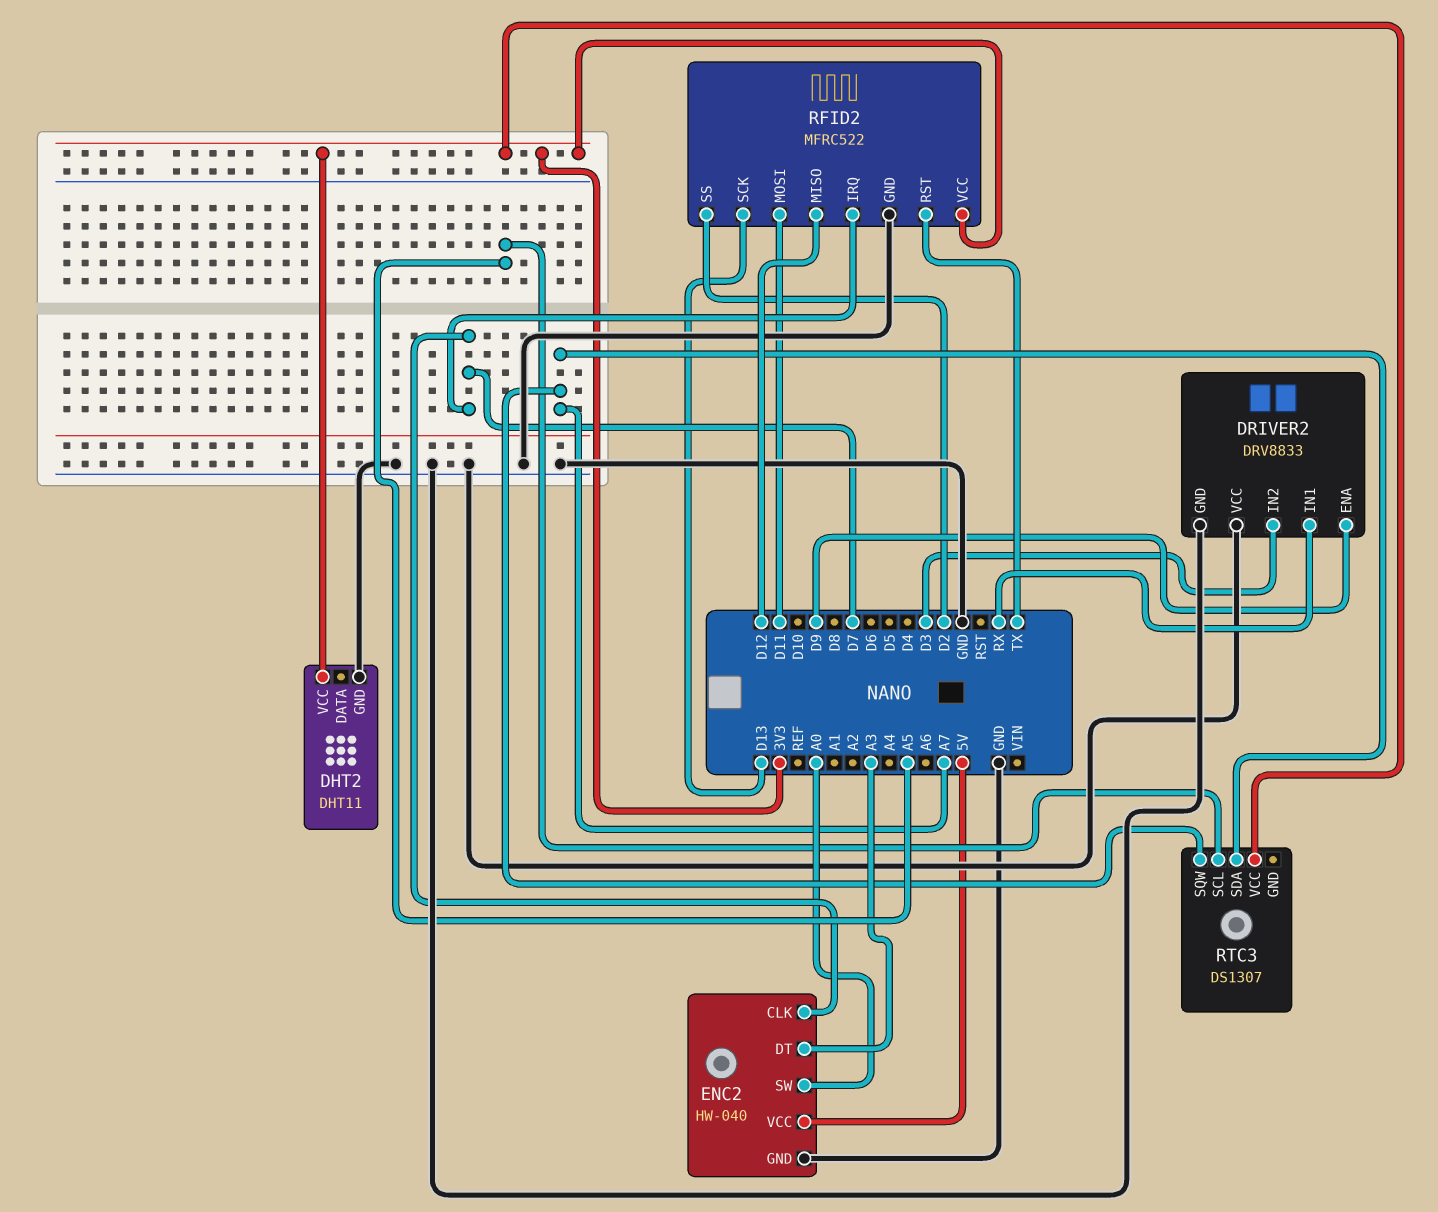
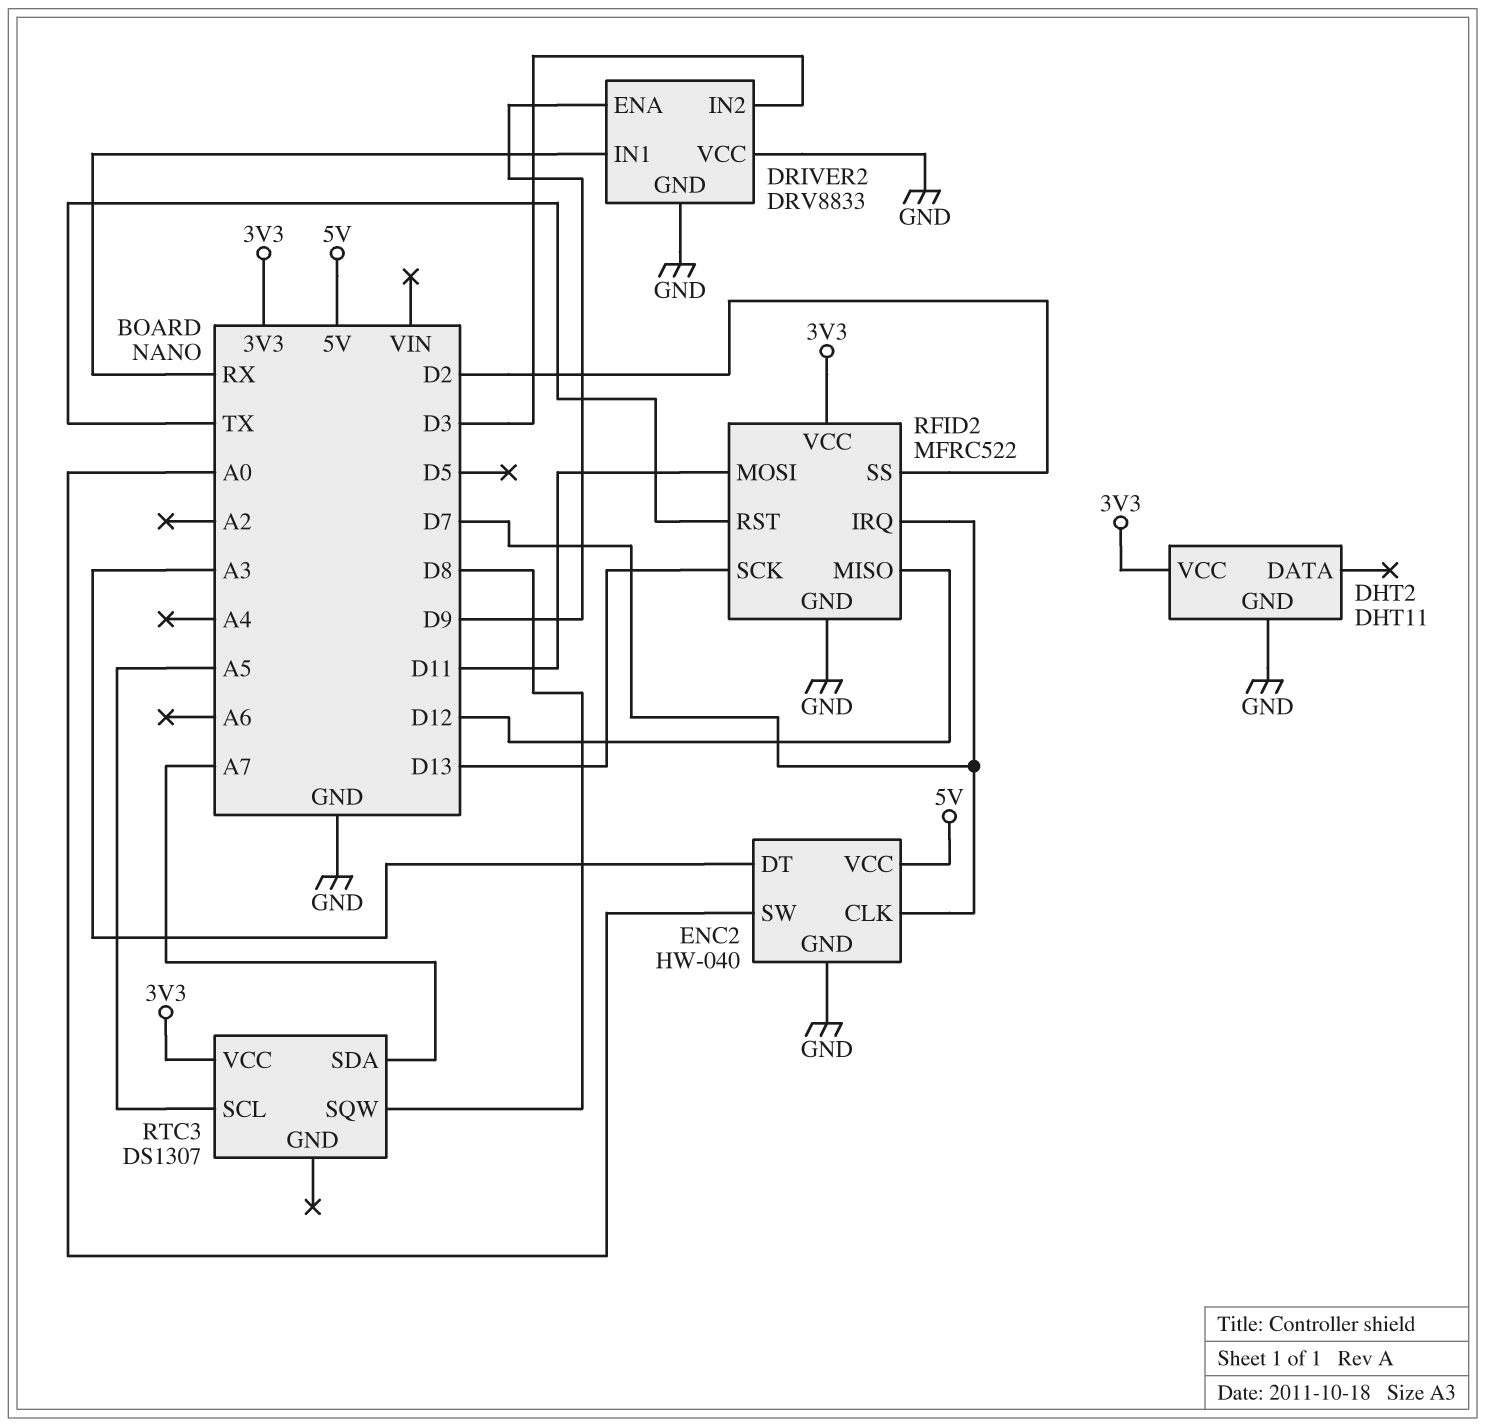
RTC3 pin SQW: A7 -> D8

